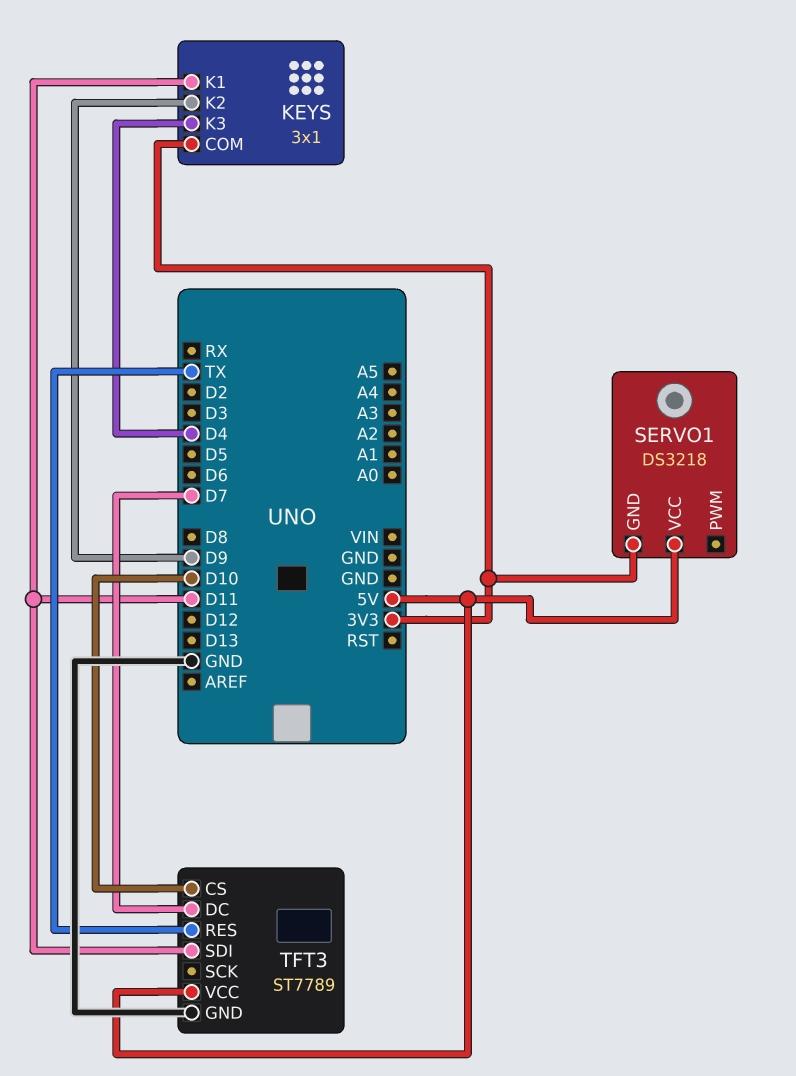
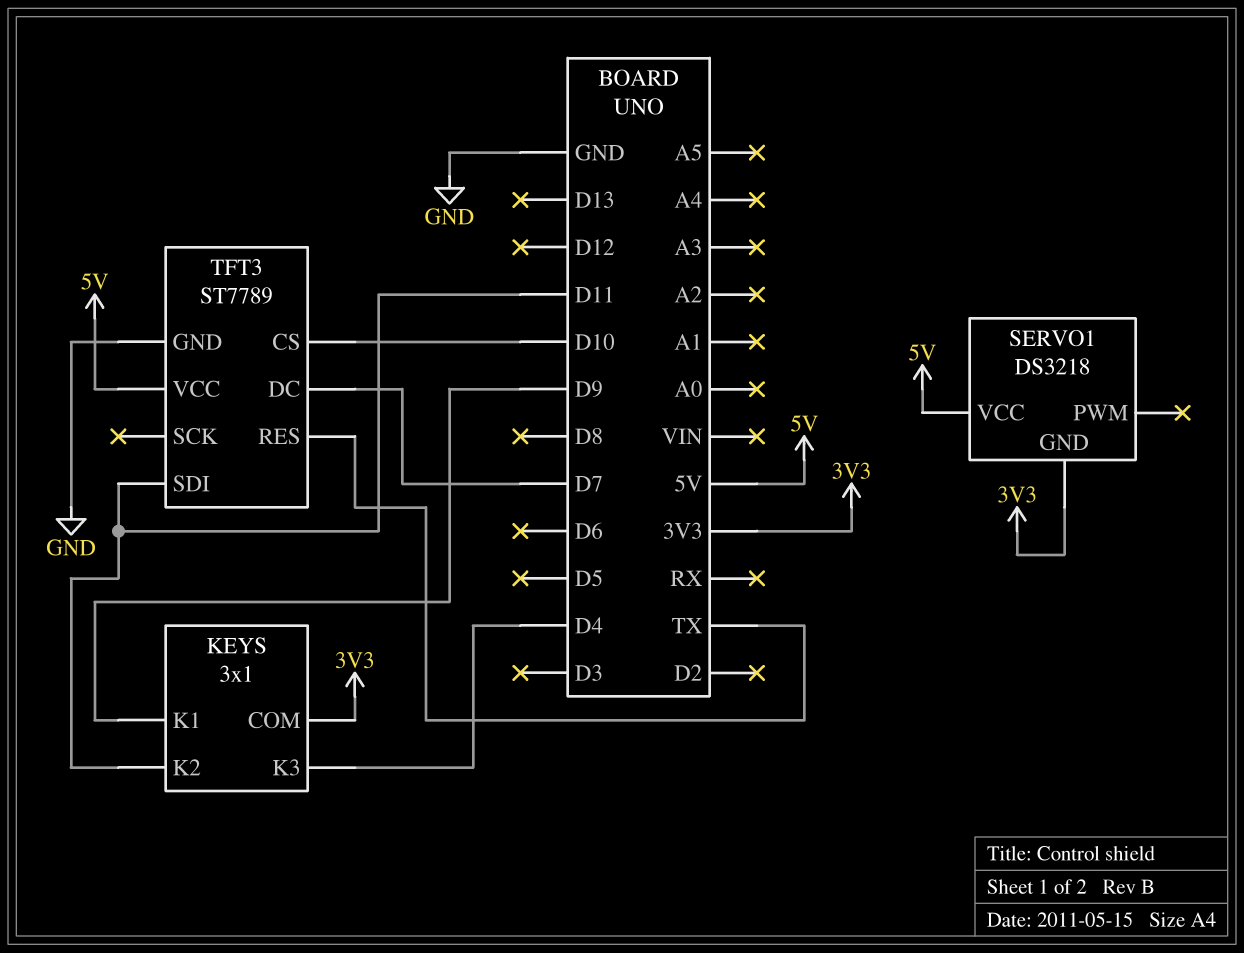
KEYS pin K1: D11 -> D9
KEYS pin K2: D9 -> D11

